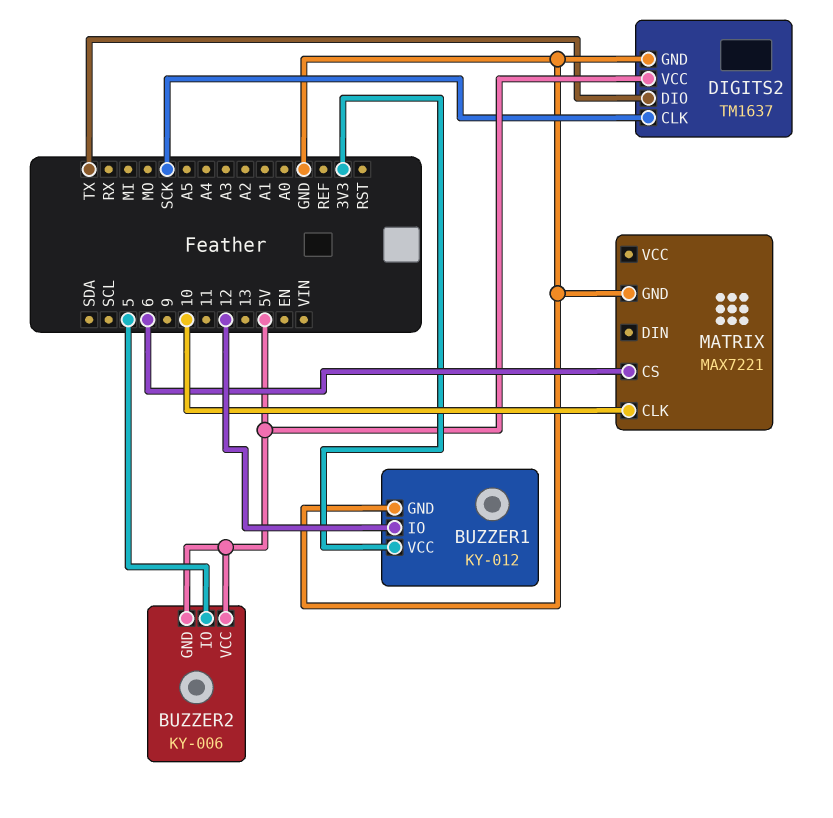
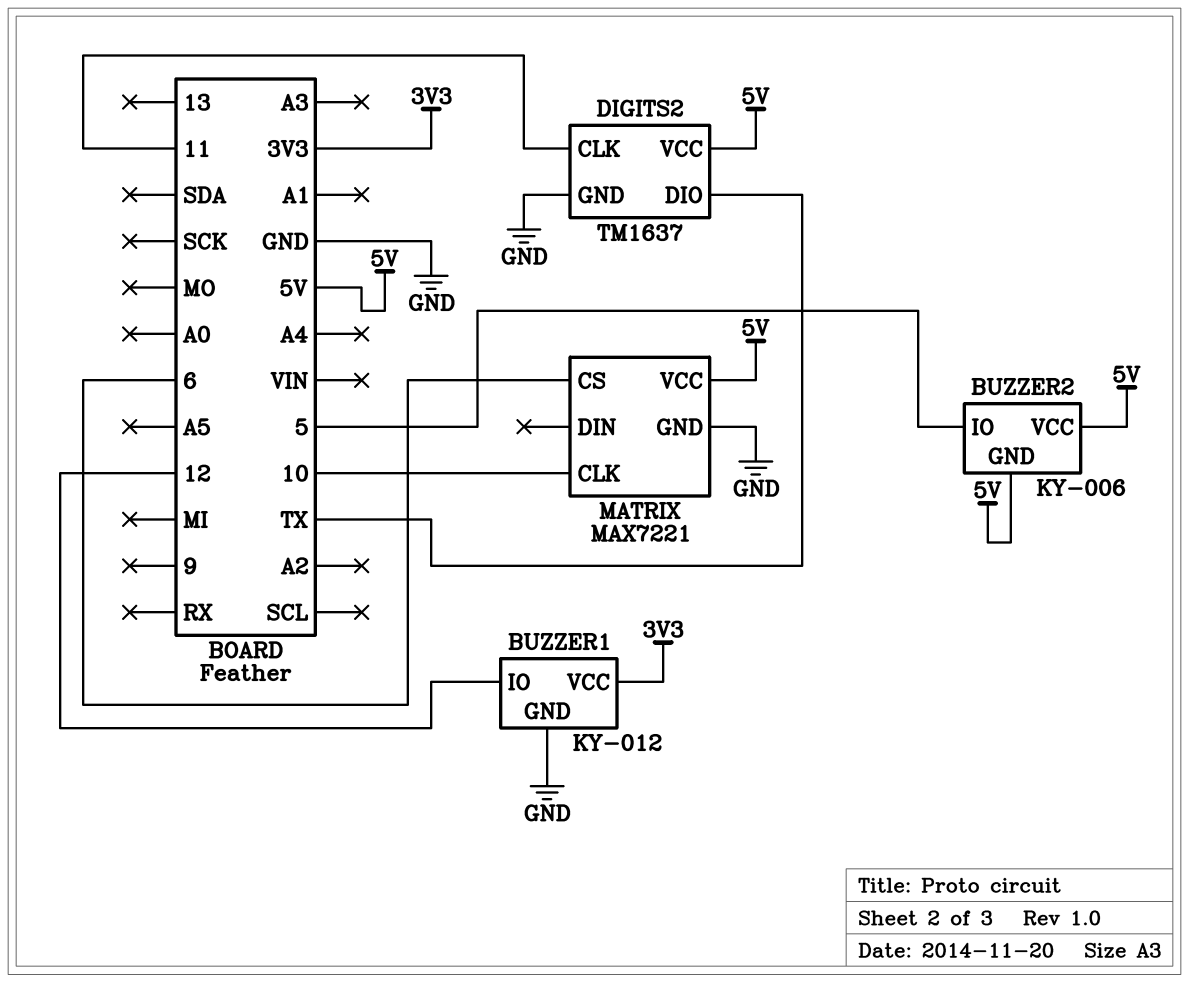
DIGITS2 pin CLK: SCK -> 11
MATRIX pin VCC: none -> 5V

